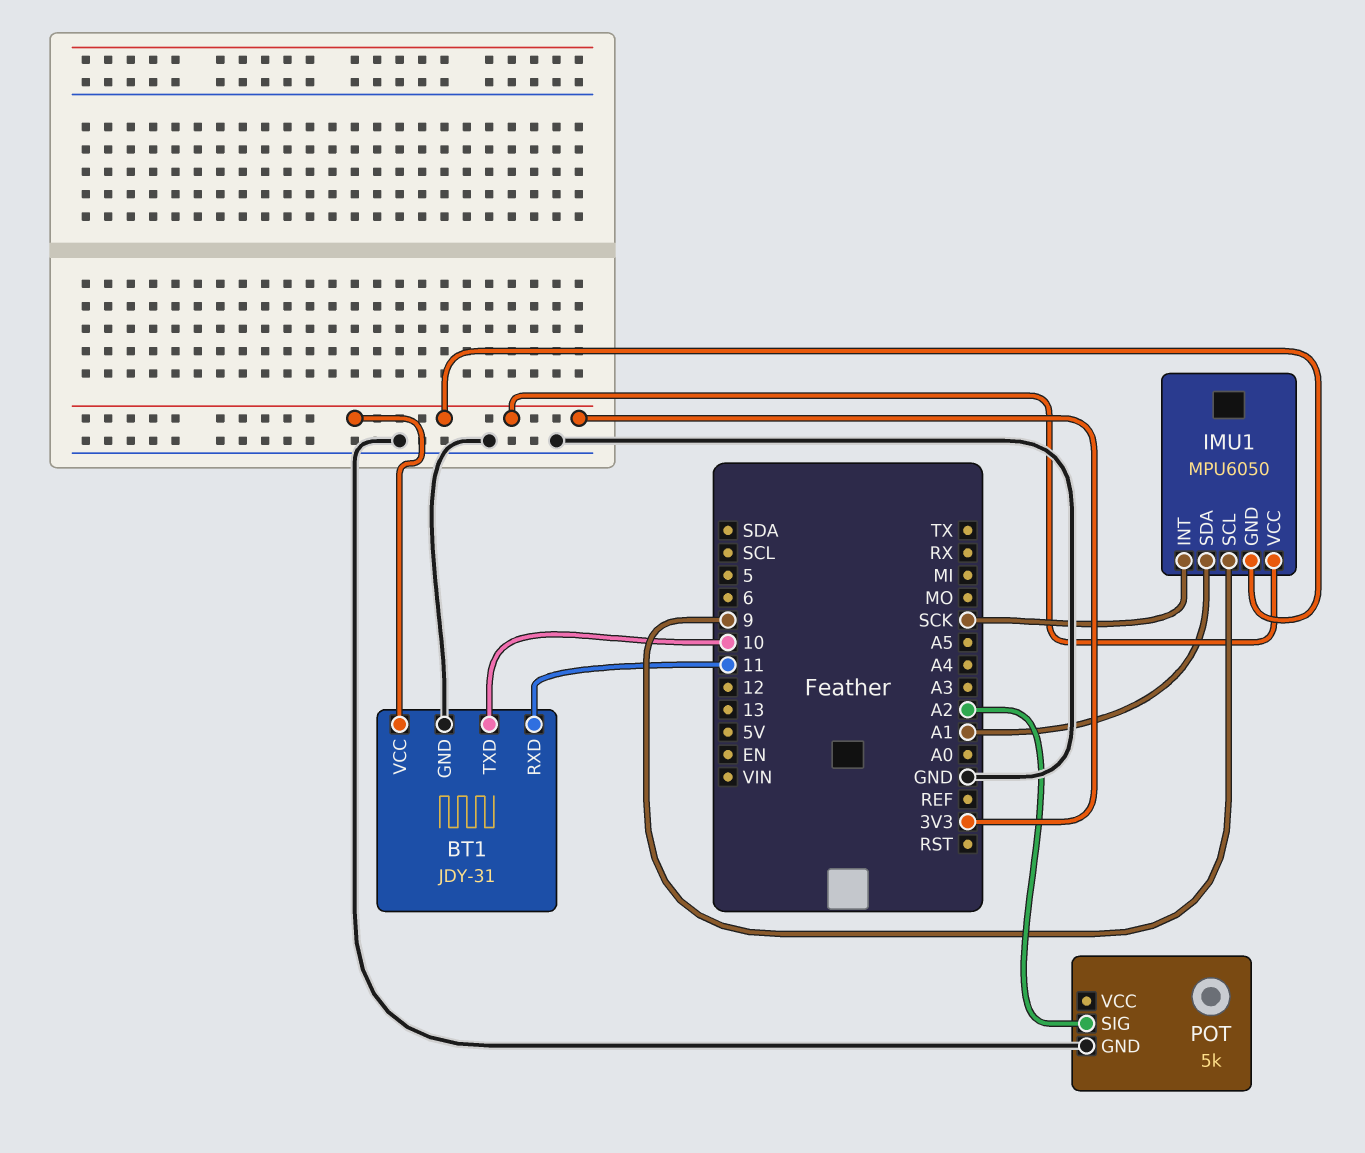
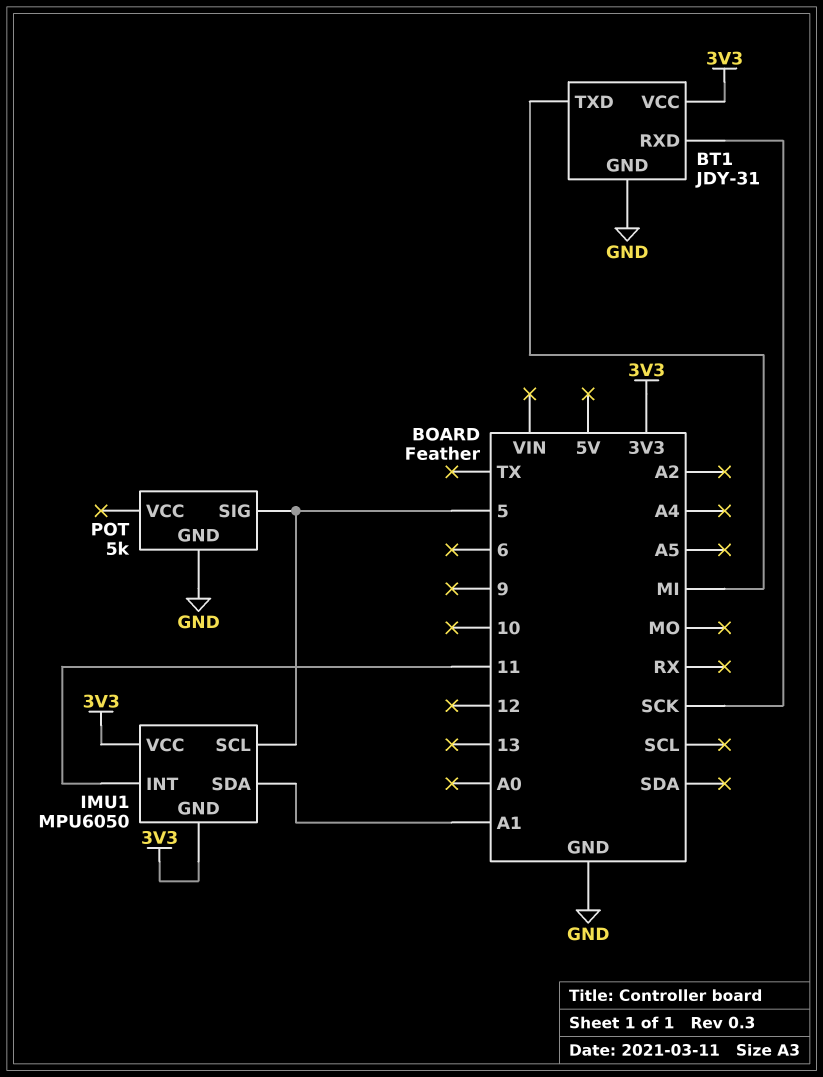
BT1 pin RXD: 11 -> SCK
BT1 pin TXD: 10 -> MI
IMU1 pin INT: SCK -> 11
IMU1 pin SCL: 9 -> 5
POT pin SIG: A2 -> 5

